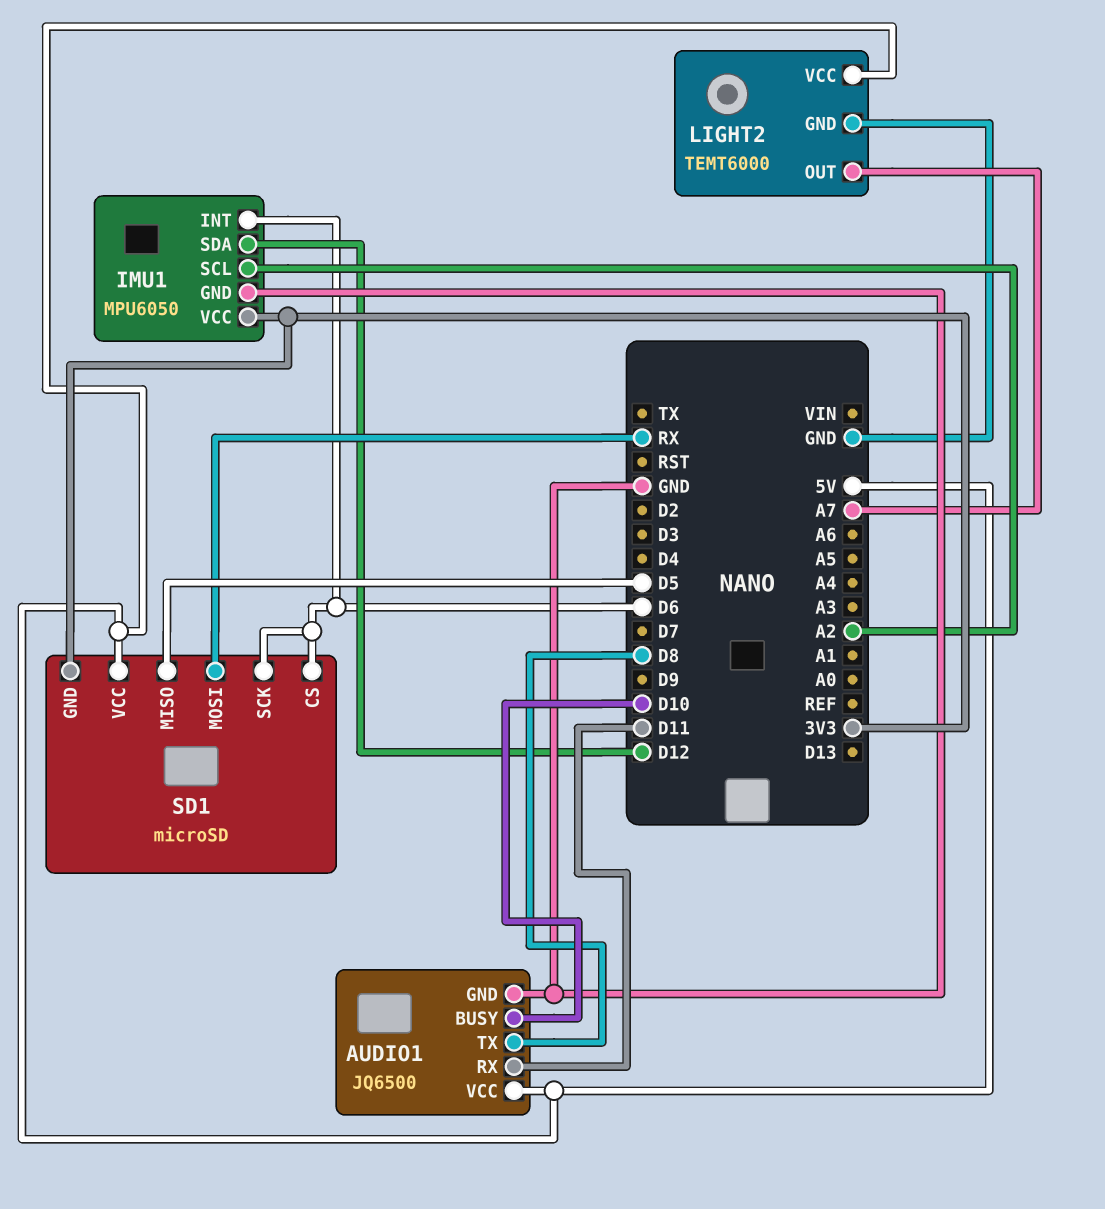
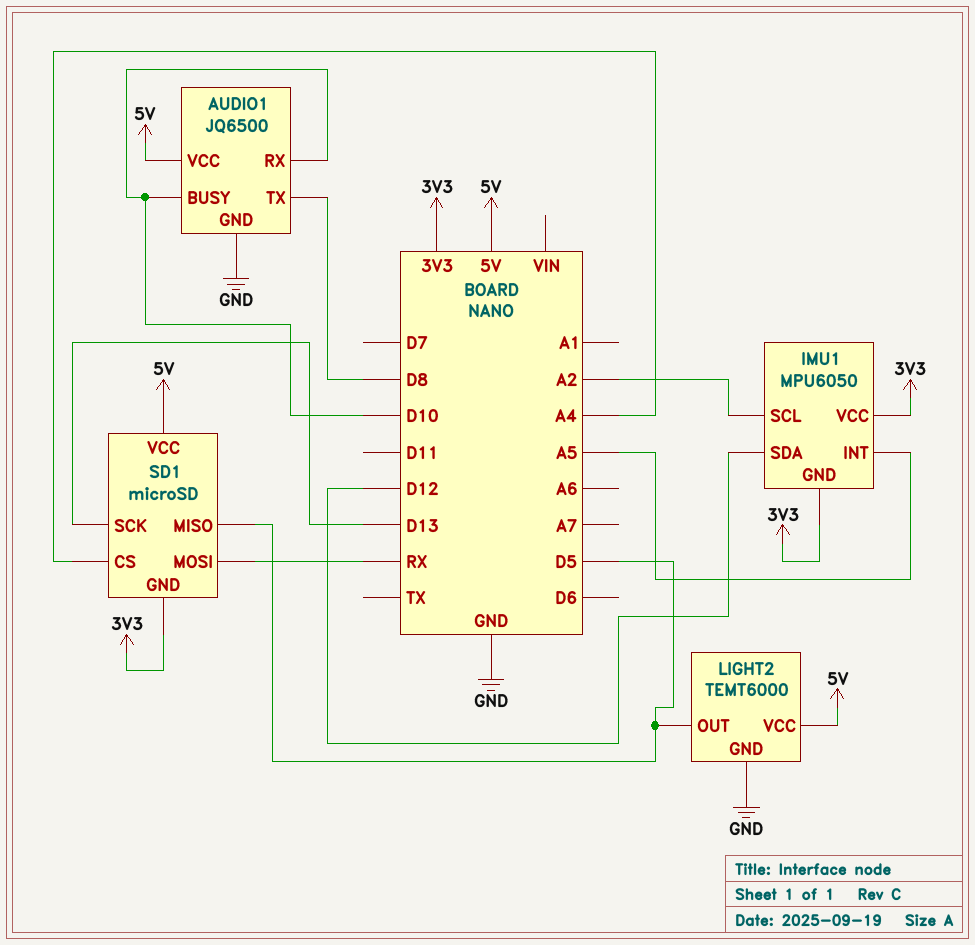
AUDIO1 pin RX: D11 -> D10
IMU1 pin GND: GND -> 3V3
IMU1 pin INT: D6 -> A5
LIGHT2 pin OUT: A7 -> D5
SD1 pin CS: D6 -> A4
SD1 pin SCK: D6 -> D13

